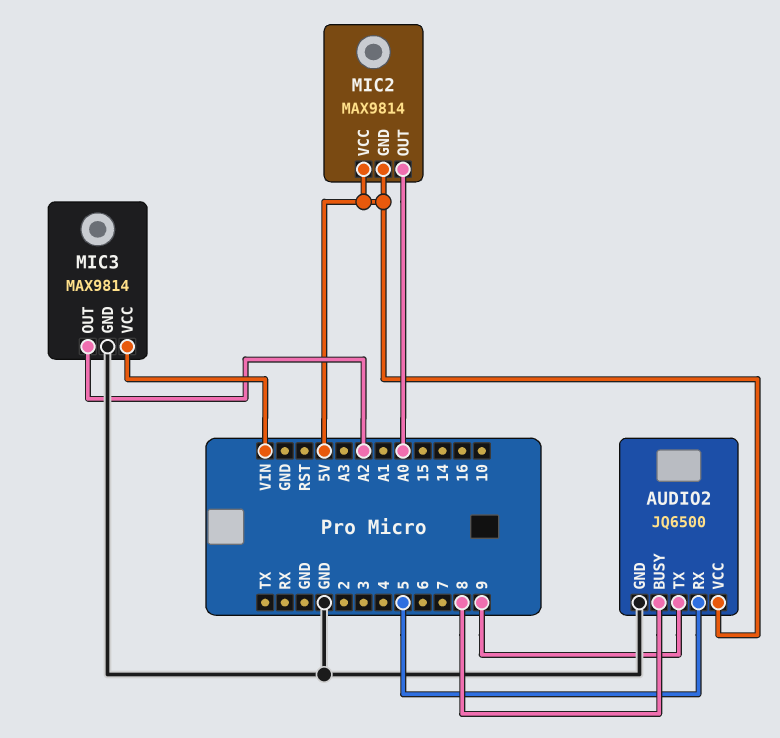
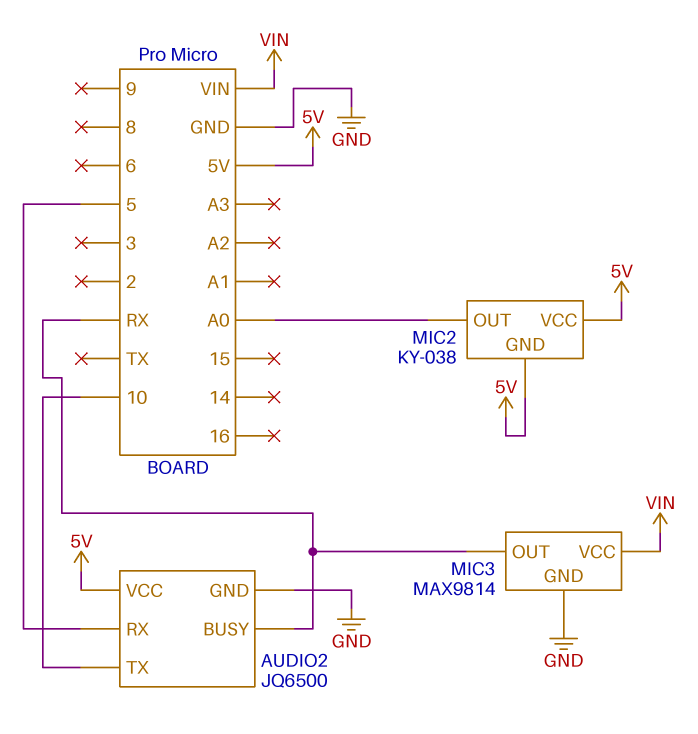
AUDIO2 pin BUSY: 8 -> RX
AUDIO2 pin TX: 9 -> 10
MIC2: MAX9814 -> KY-038
MIC3 pin OUT: A2 -> RX

